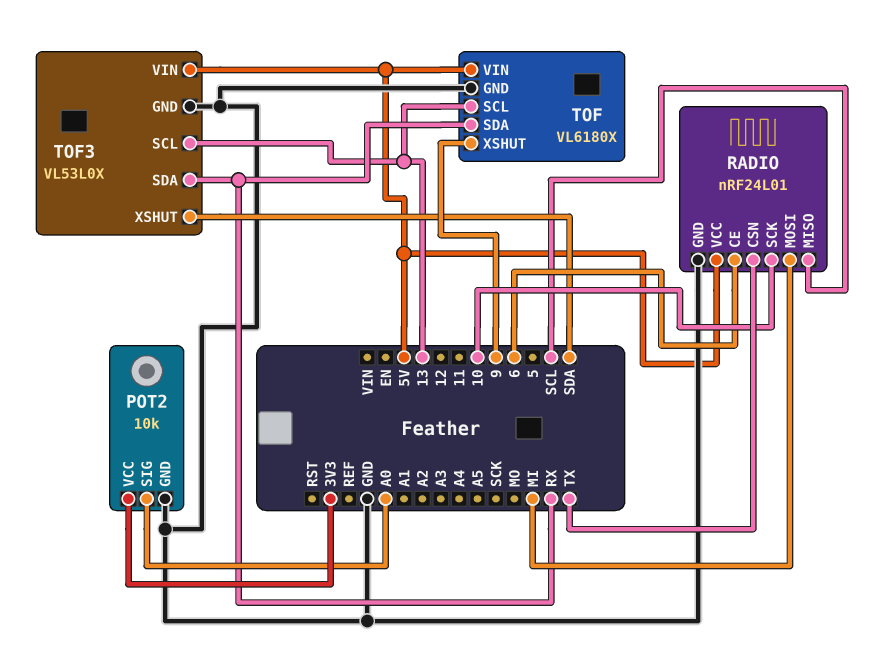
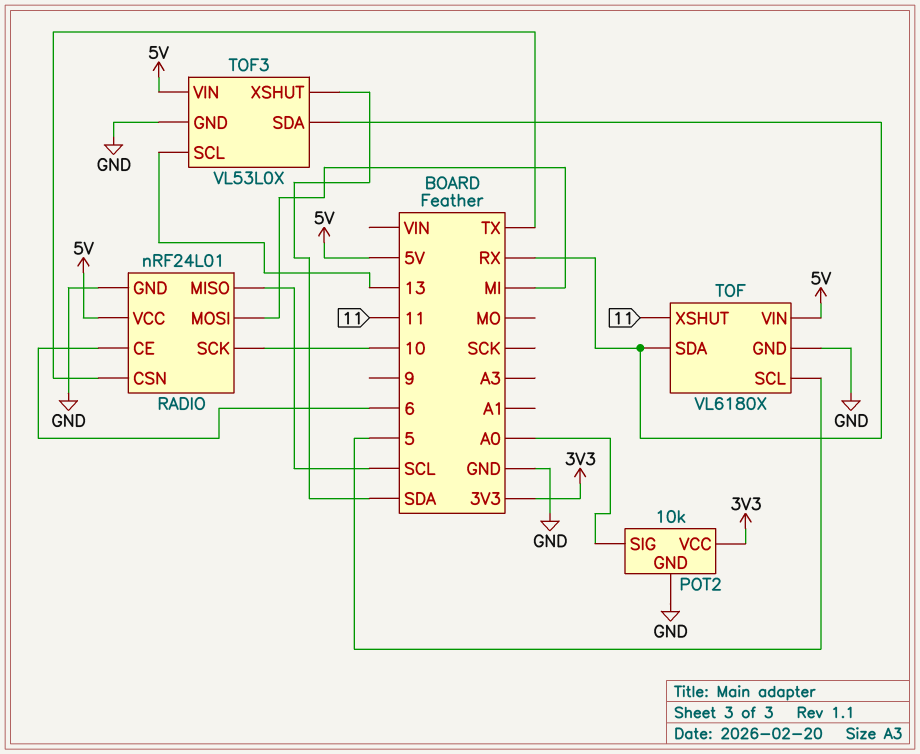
TOF pin SCL: 13 -> 5
TOF pin XSHUT: 9 -> 11

